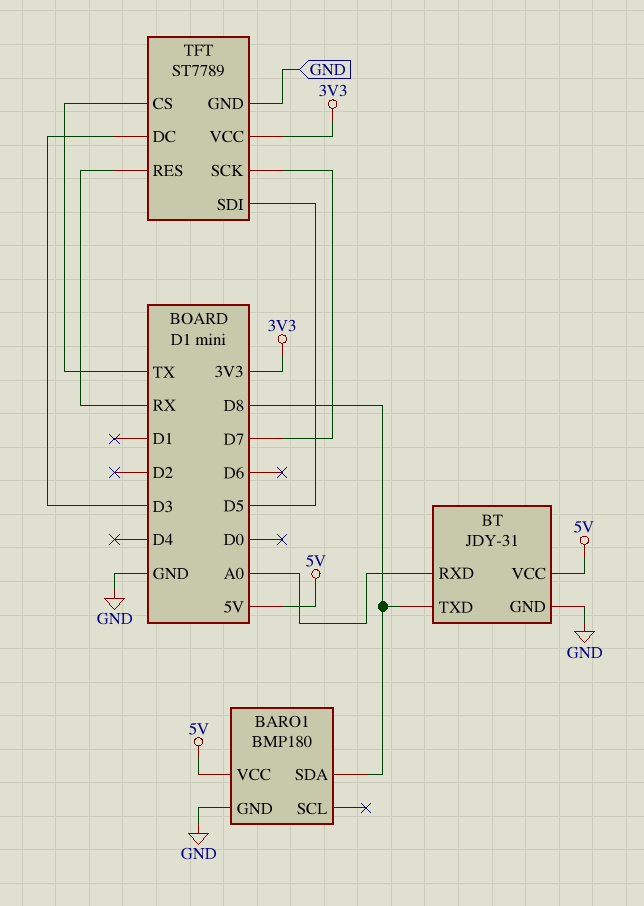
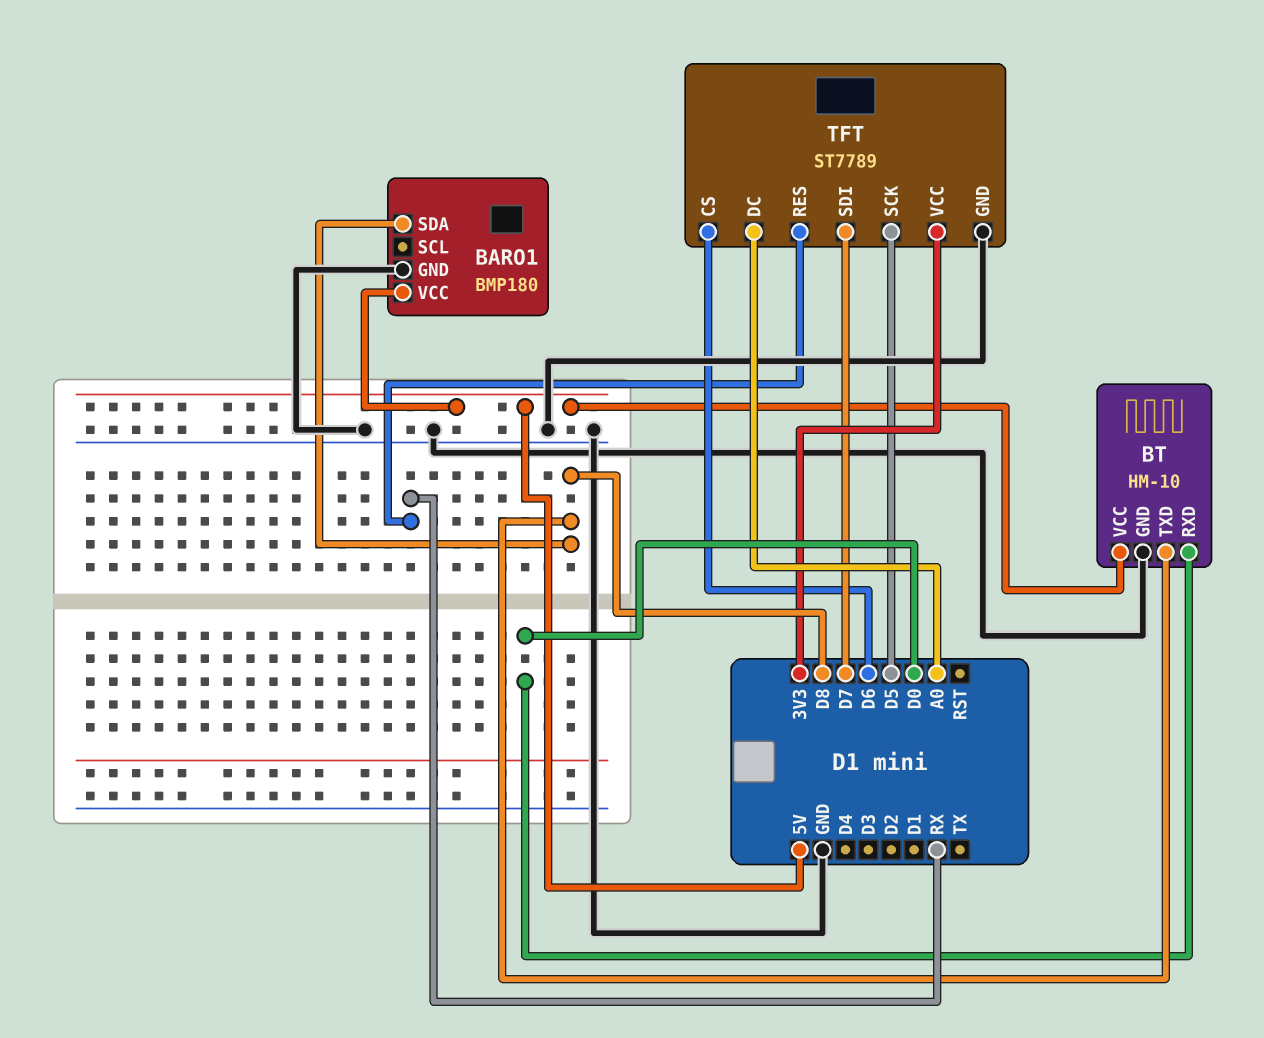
BT: JDY-31 -> HM-10
BT pin RXD: A0 -> D0
TFT pin CS: TX -> D6
TFT pin DC: D3 -> A0
TFT pin SCK: D7 -> D5
TFT pin SDI: D5 -> D7

